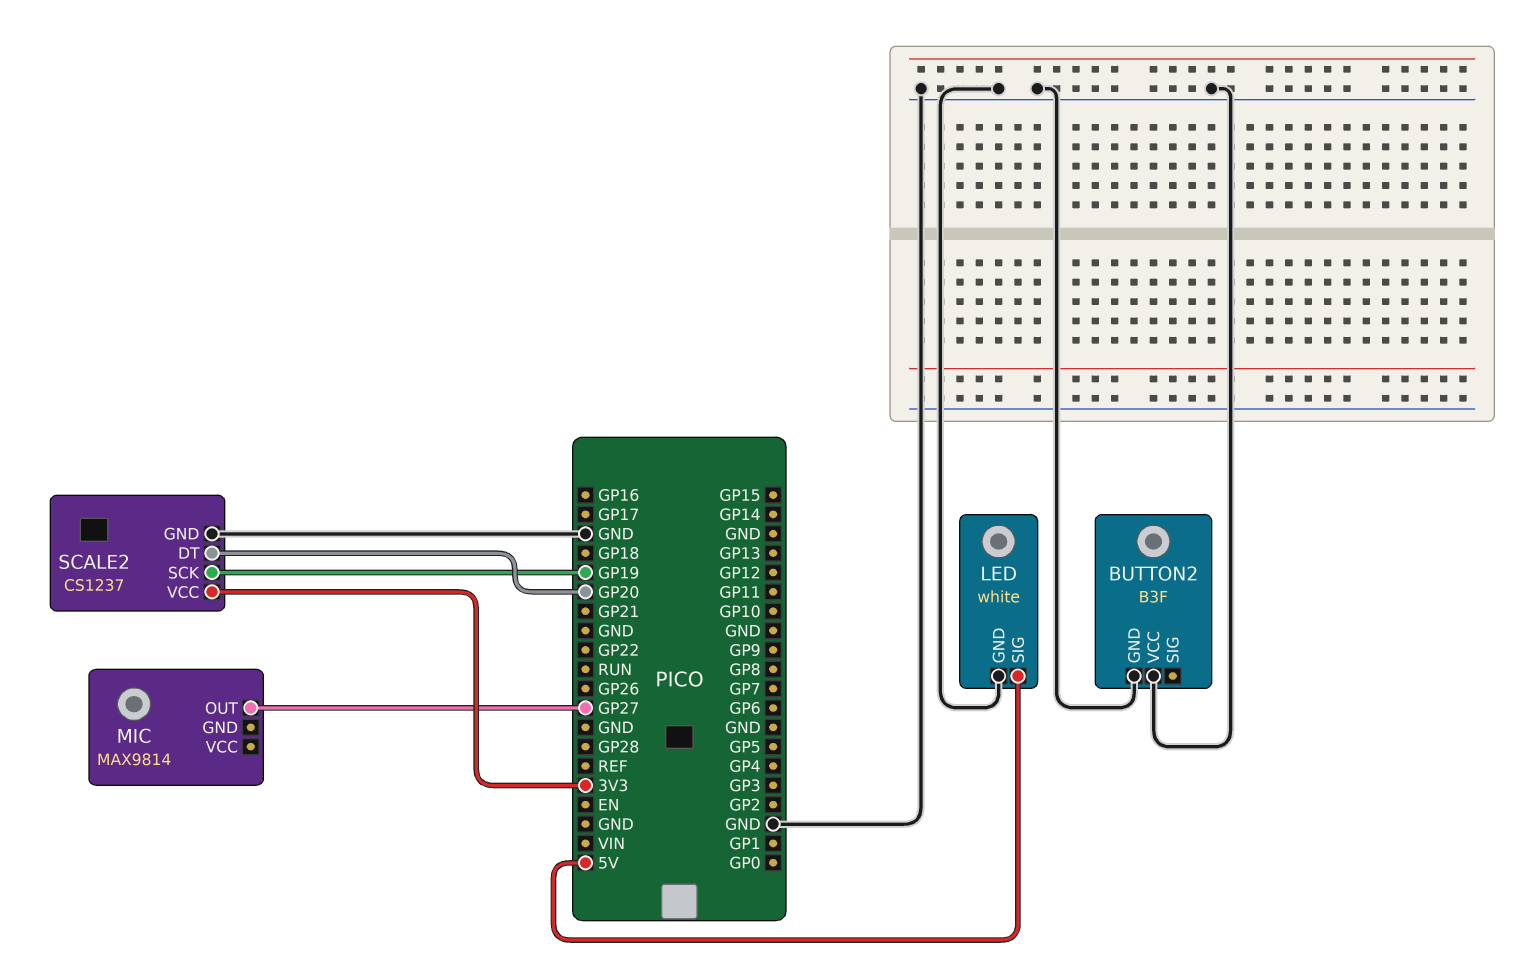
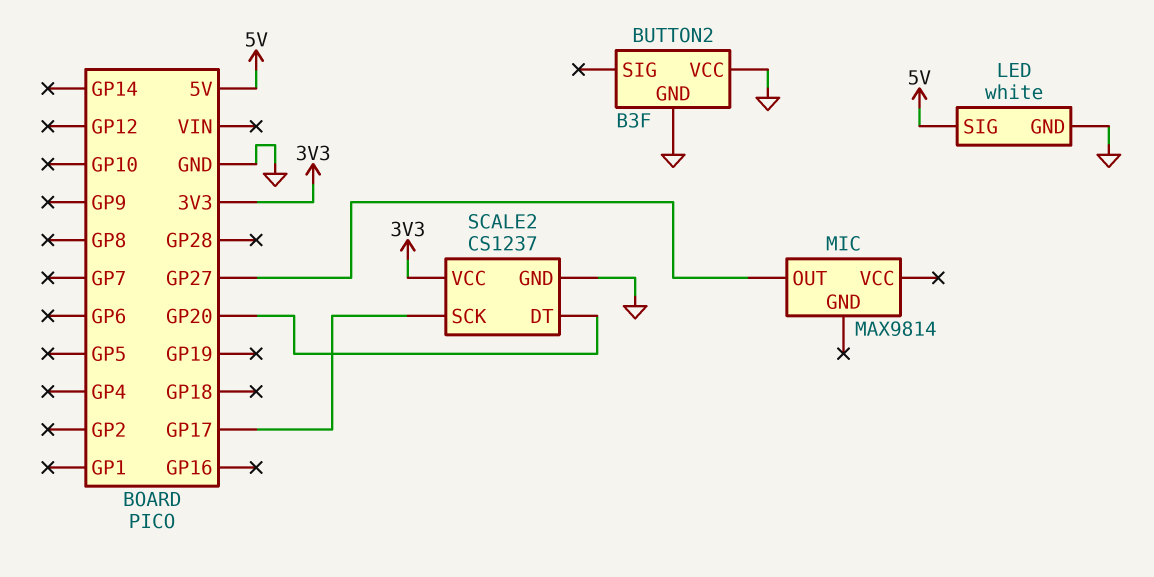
SCALE2 pin SCK: GP19 -> GP17

